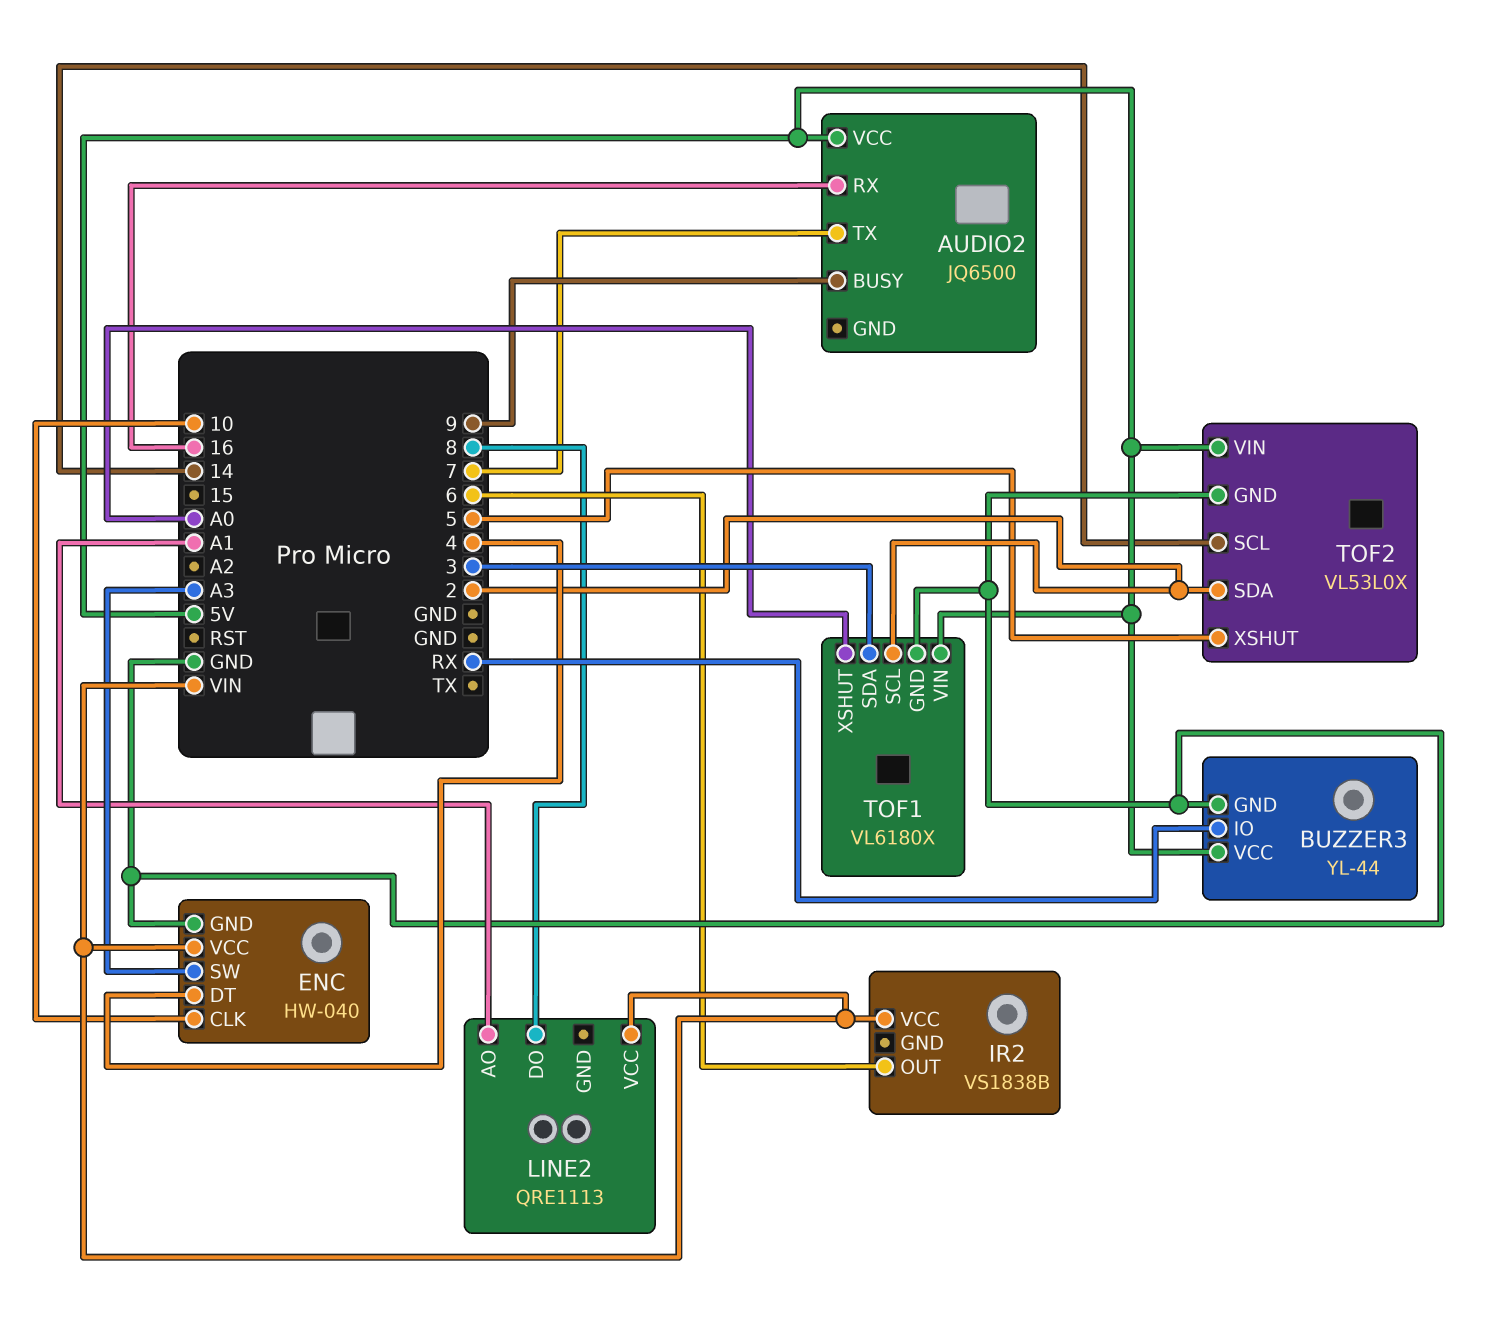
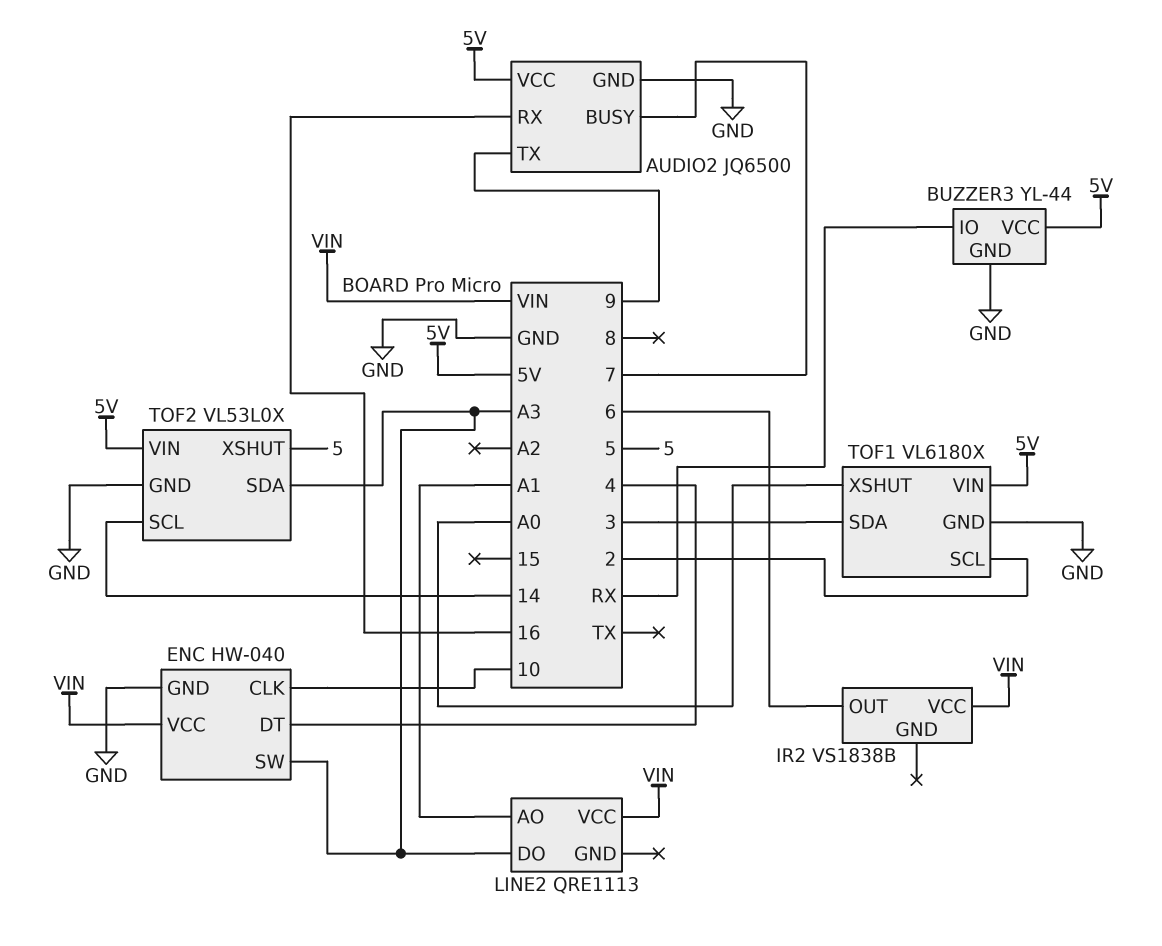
AUDIO2 pin BUSY: 9 -> 7
AUDIO2 pin GND: none -> GND
AUDIO2 pin TX: 7 -> 9
LINE2 pin DO: 8 -> A3
TOF2 pin SDA: 2 -> A3

